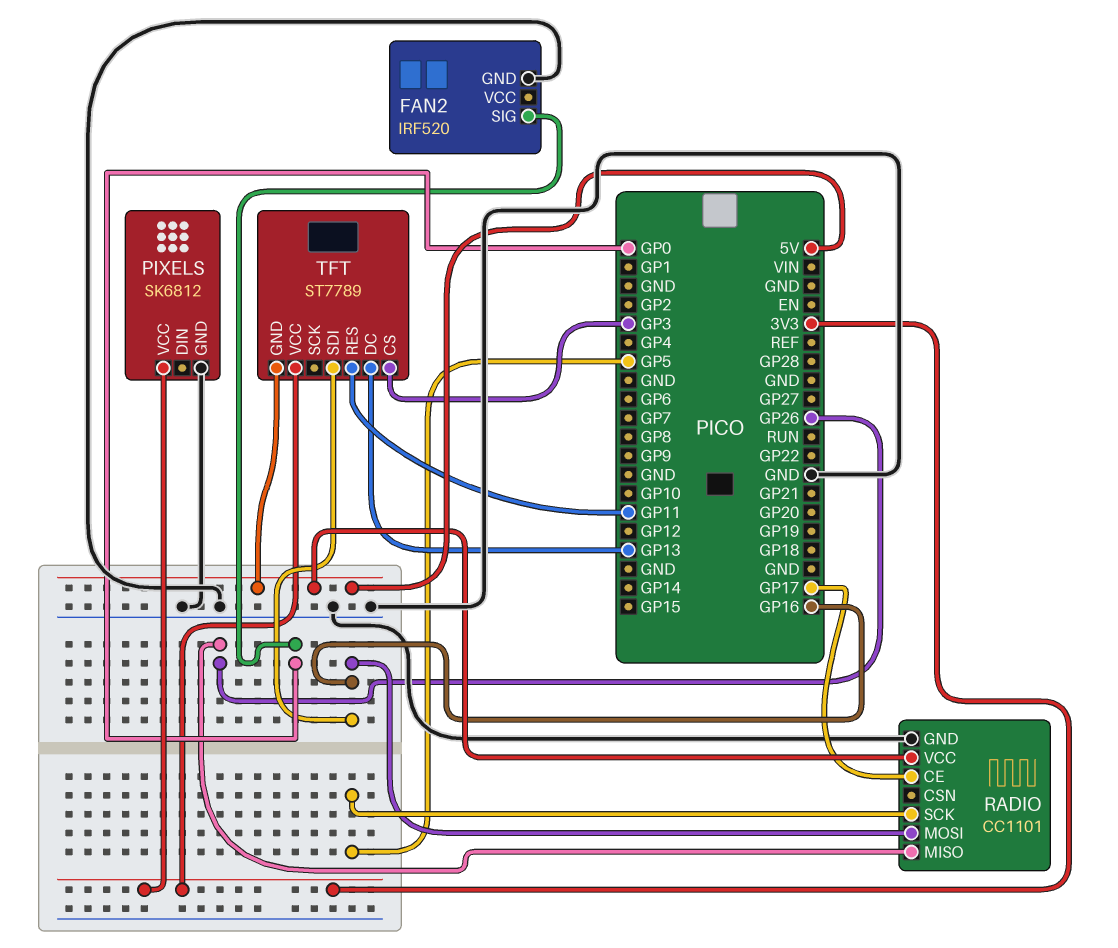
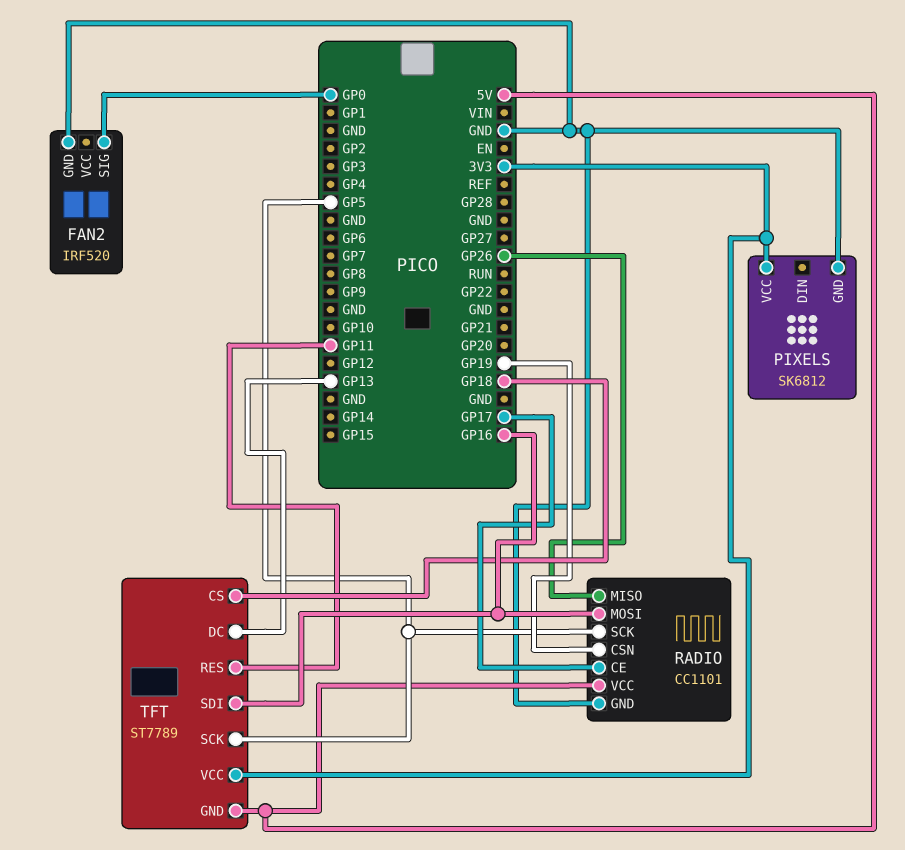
RADIO pin CSN: none -> GP19
TFT pin CS: GP3 -> GP18
TFT pin SCK: none -> GP5

